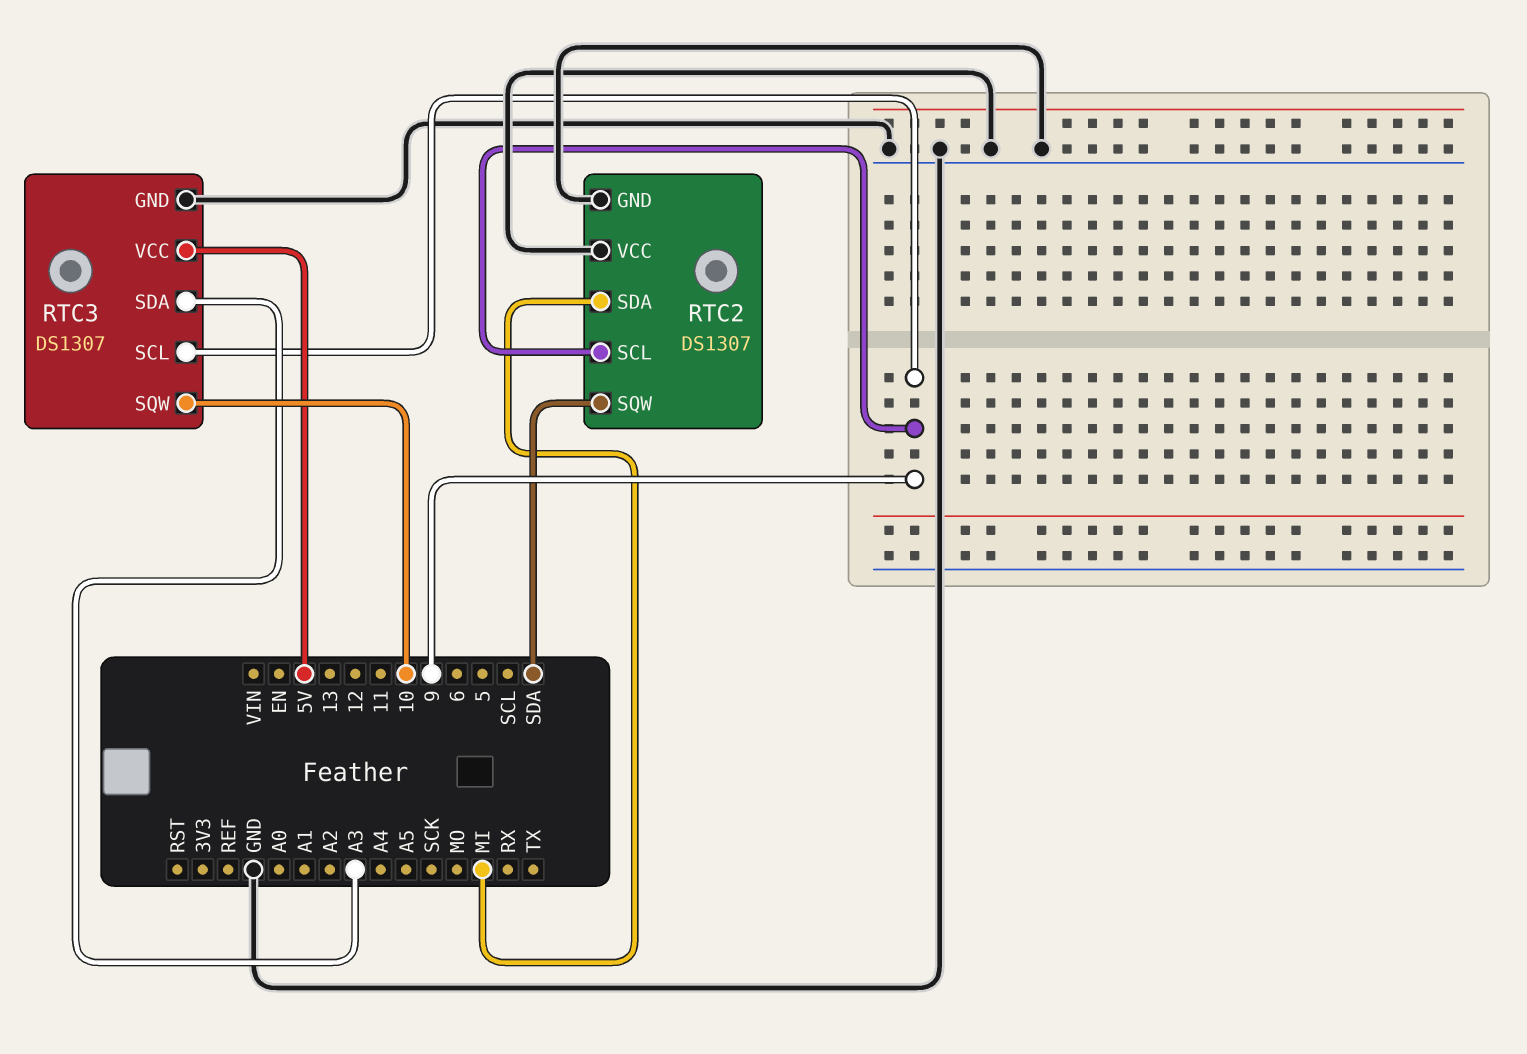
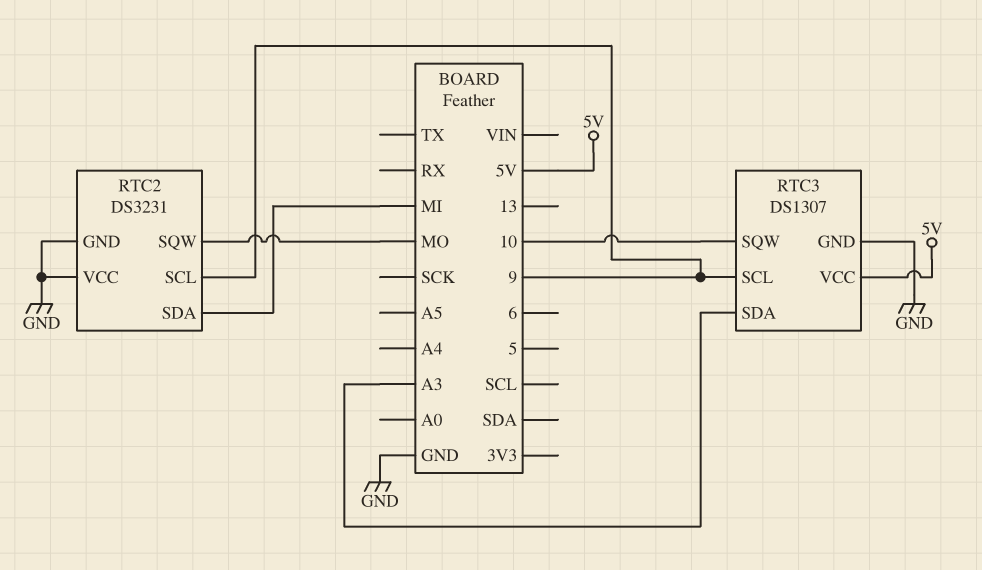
RTC2: DS1307 -> DS3231
RTC2 pin SQW: SDA -> MO

